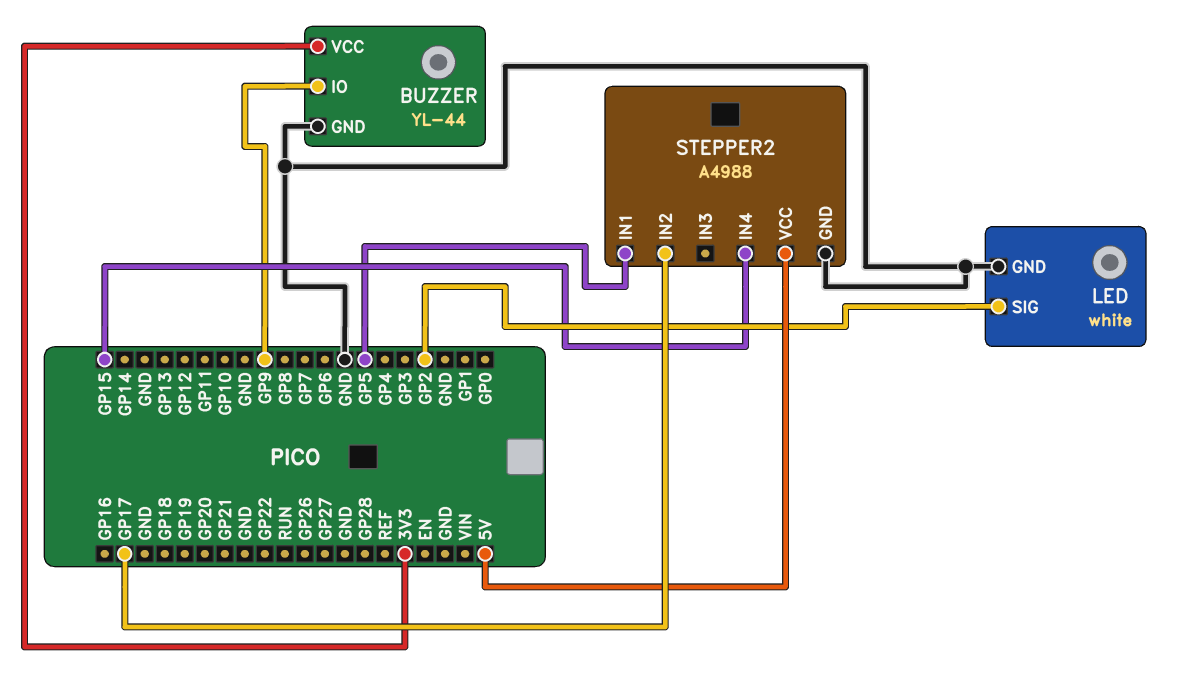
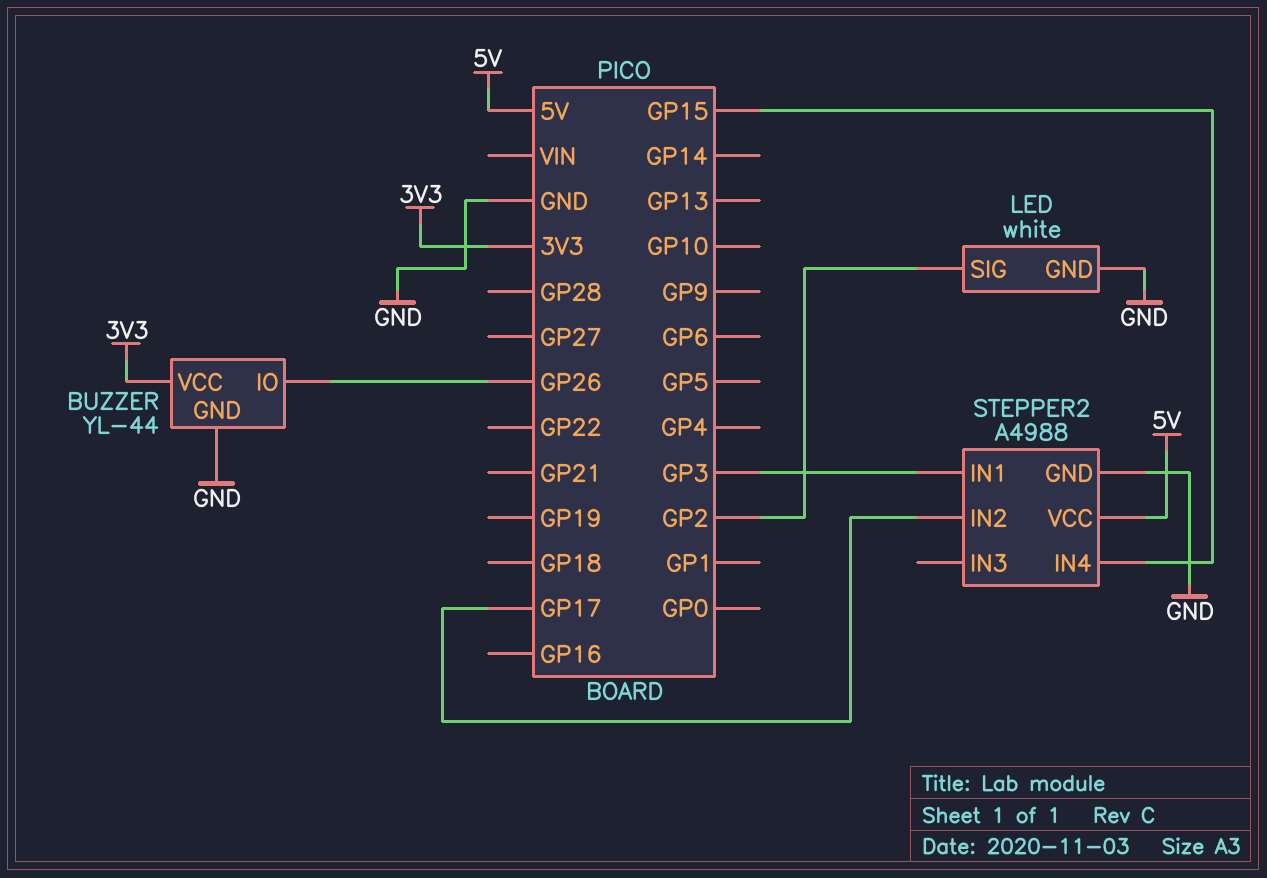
BUZZER pin IO: GP9 -> GP26
STEPPER2 pin IN1: GP5 -> GP3

